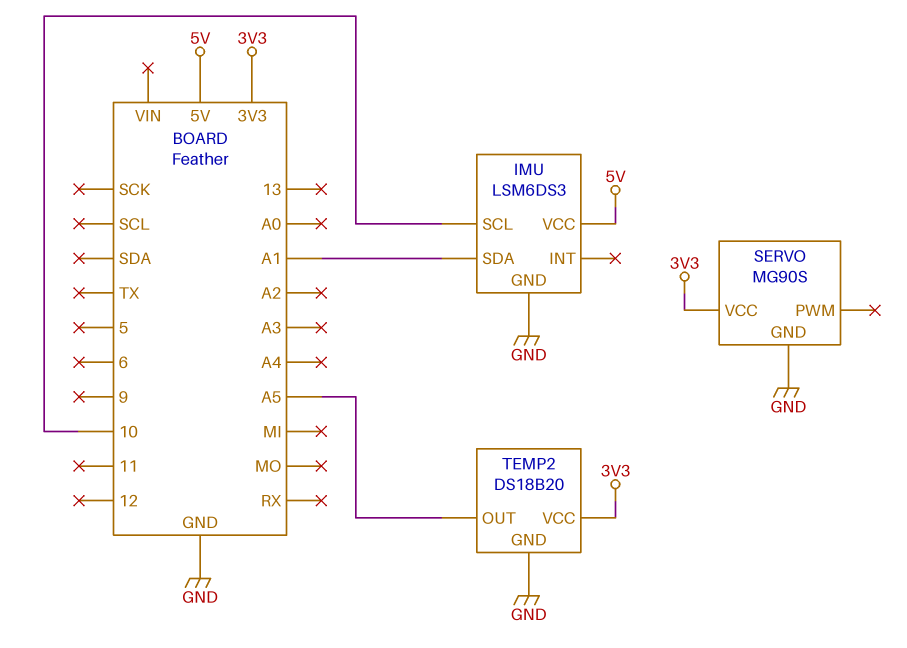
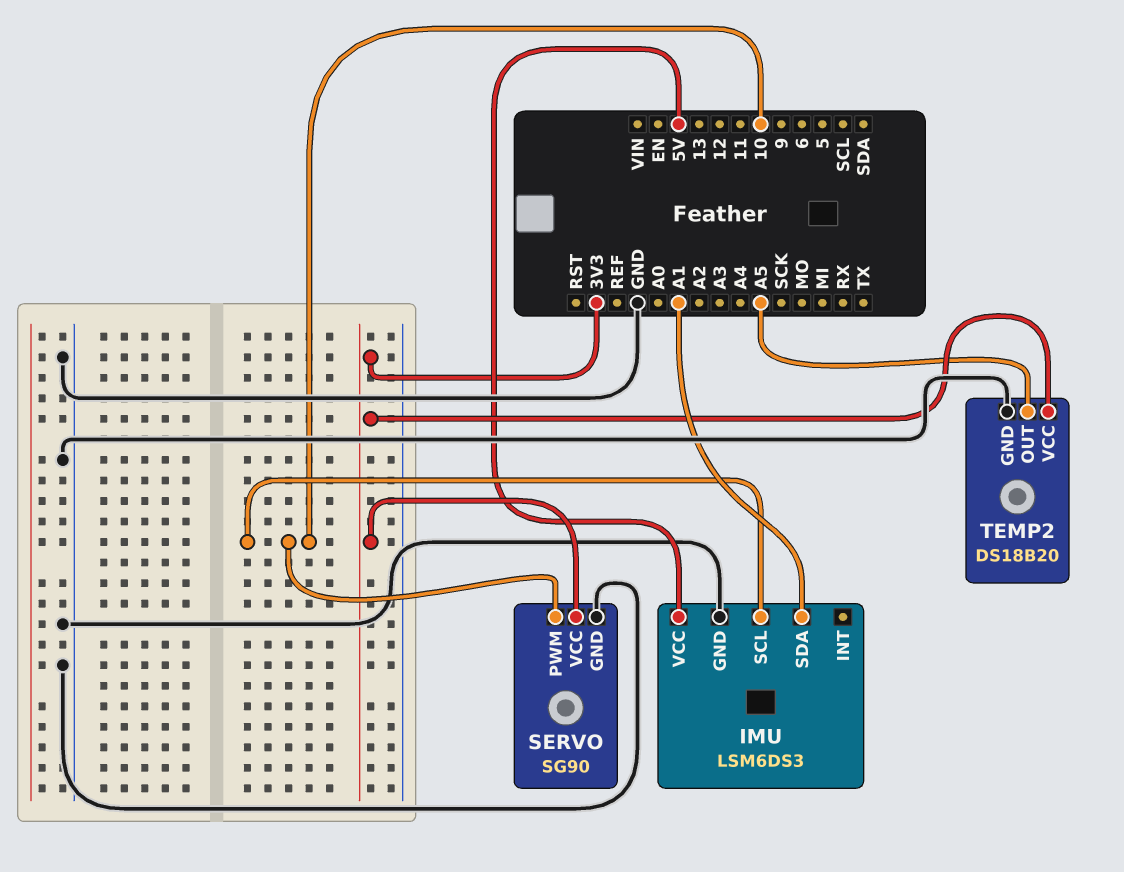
SERVO: MG90S -> SG90
SERVO pin PWM: none -> 10

